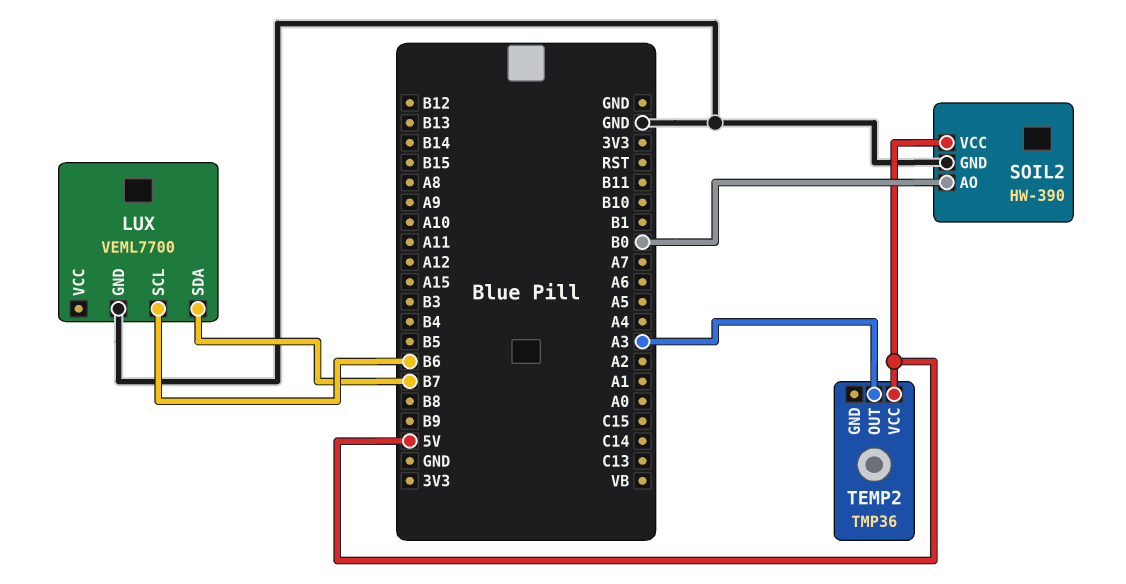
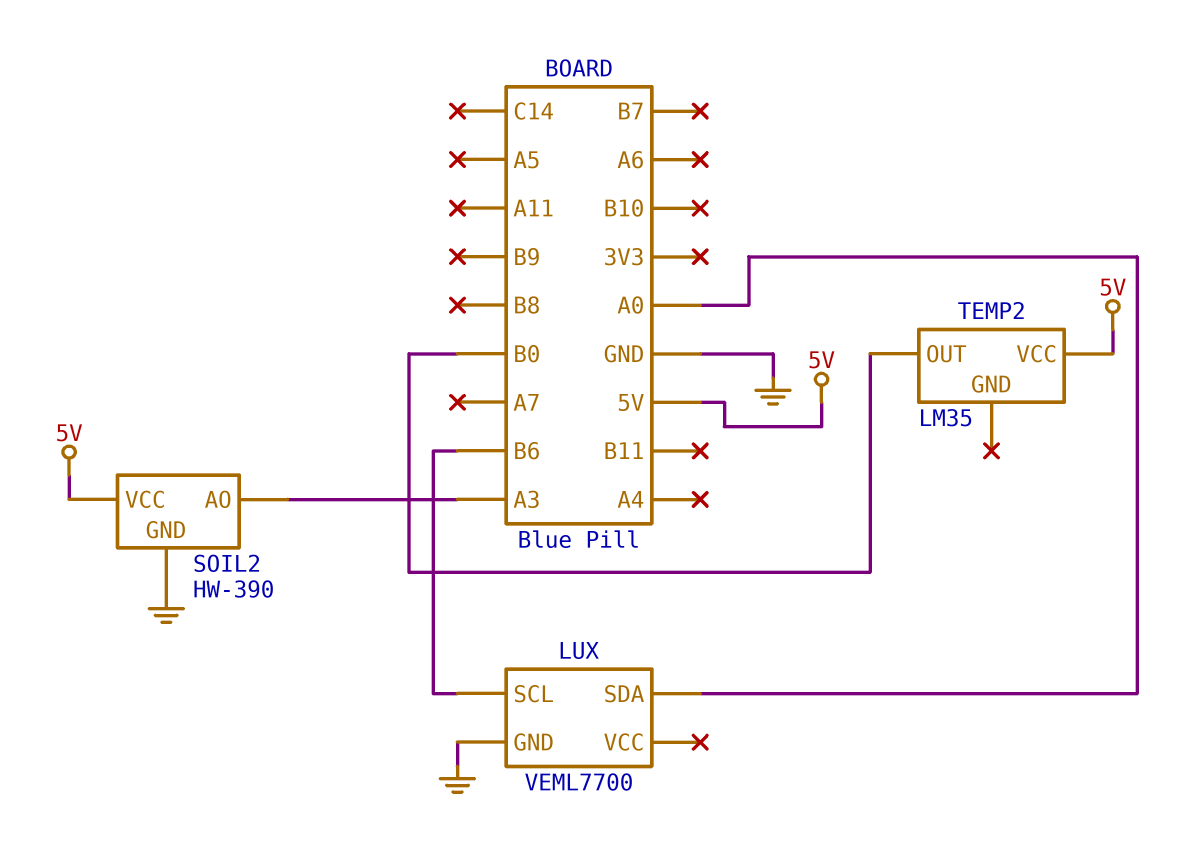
LUX pin SDA: B7 -> A0
SOIL2 pin AO: B0 -> A3
TEMP2: TMP36 -> LM35
TEMP2 pin OUT: A3 -> B0

